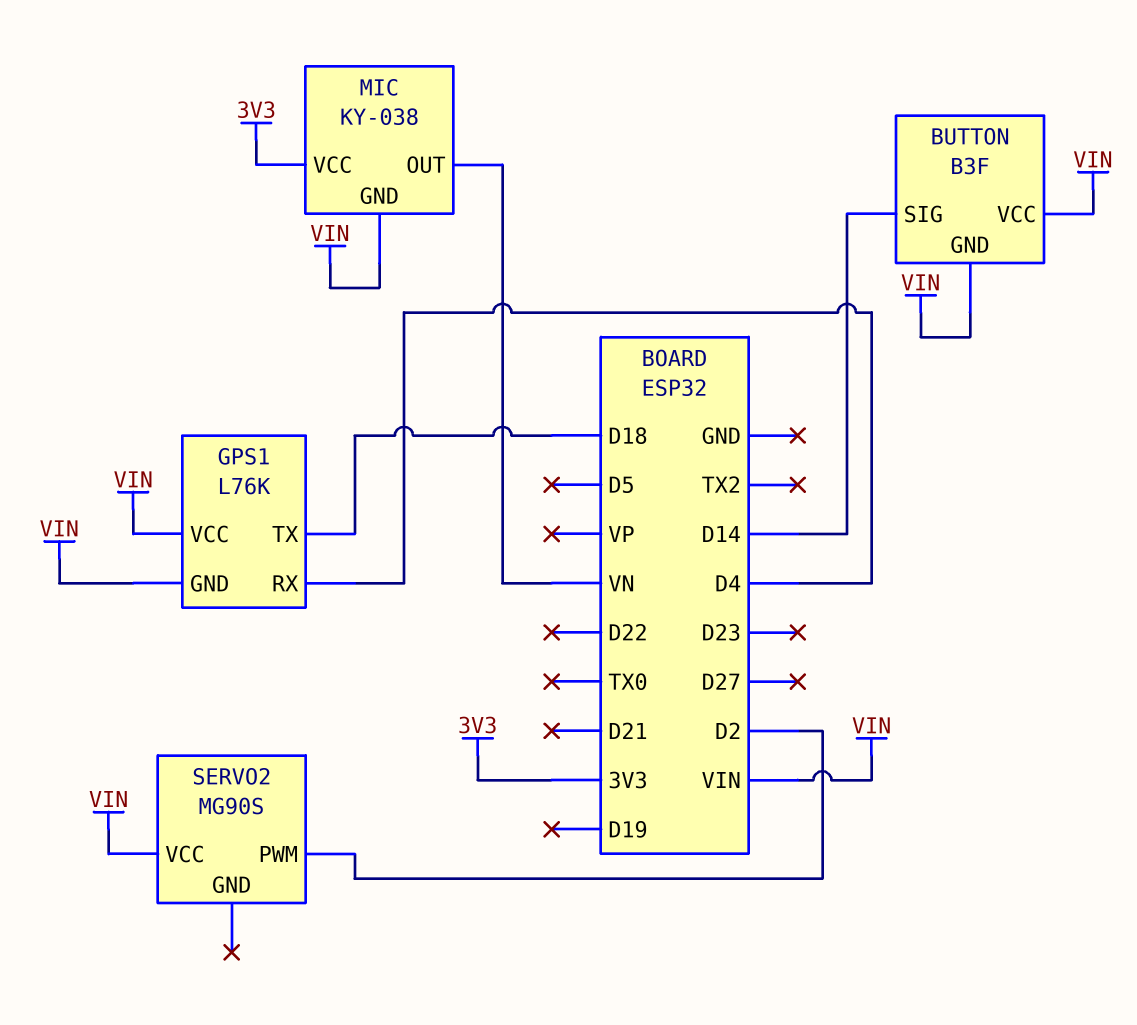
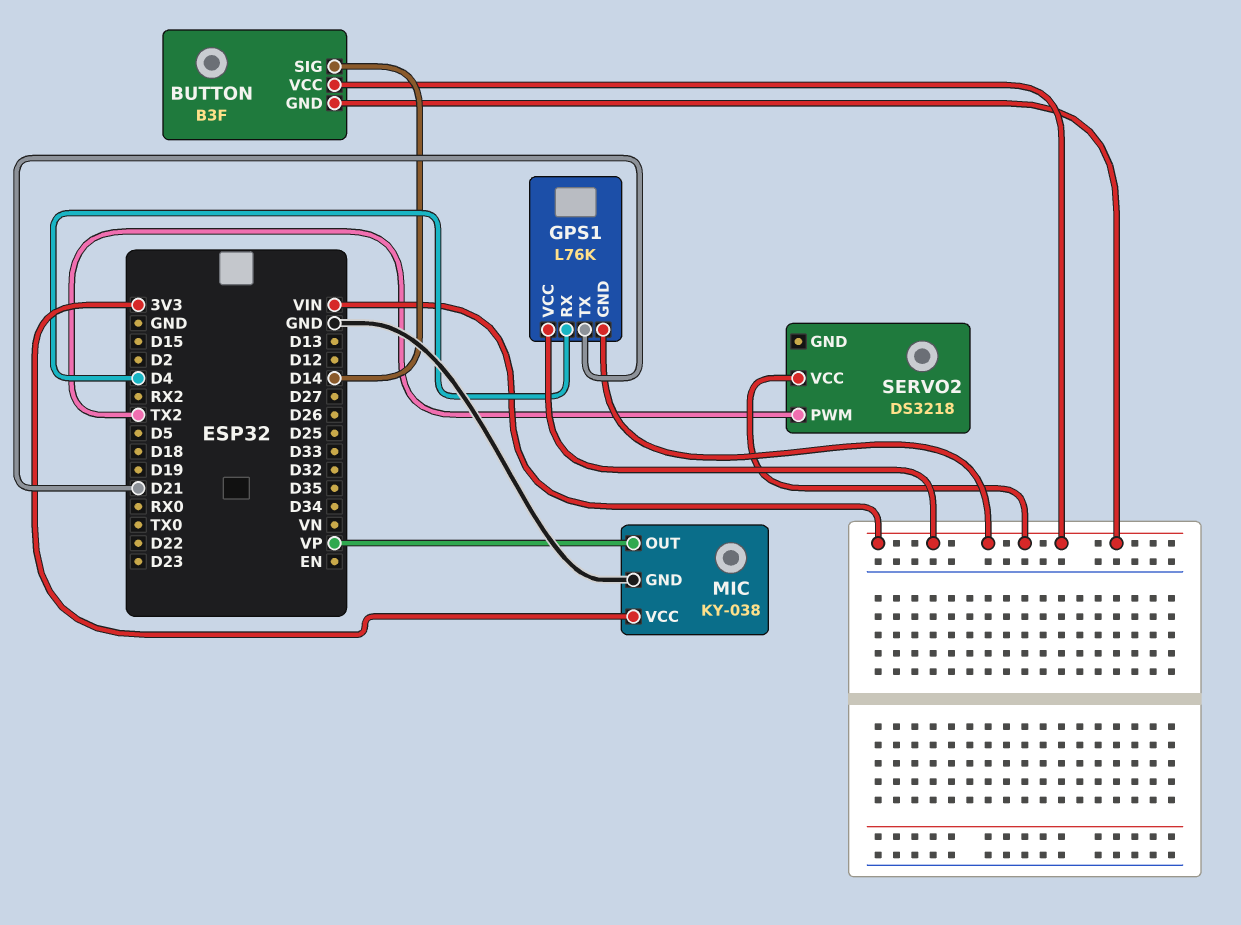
GPS1 pin TX: D18 -> D21
MIC pin GND: VIN -> GND
MIC pin OUT: VN -> VP
SERVO2: MG90S -> DS3218
SERVO2 pin PWM: D2 -> TX2

